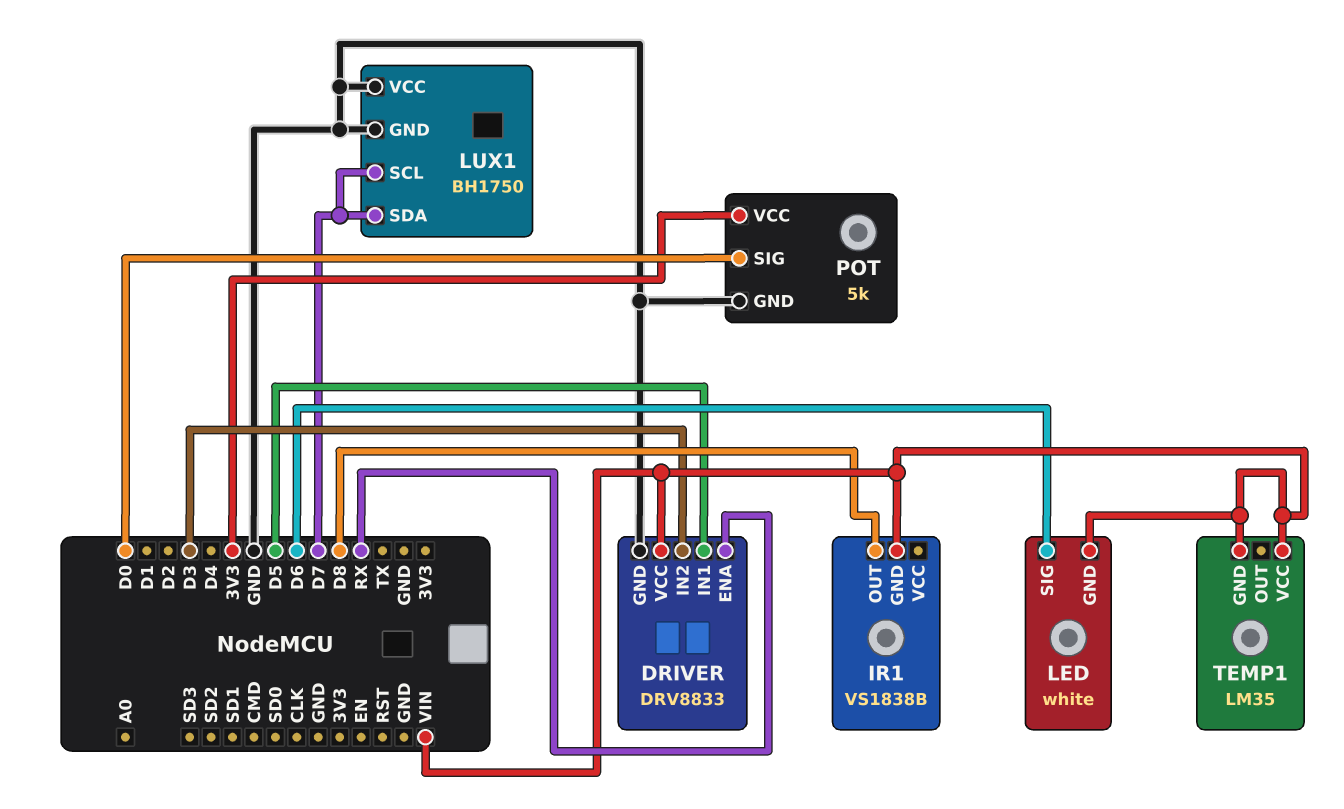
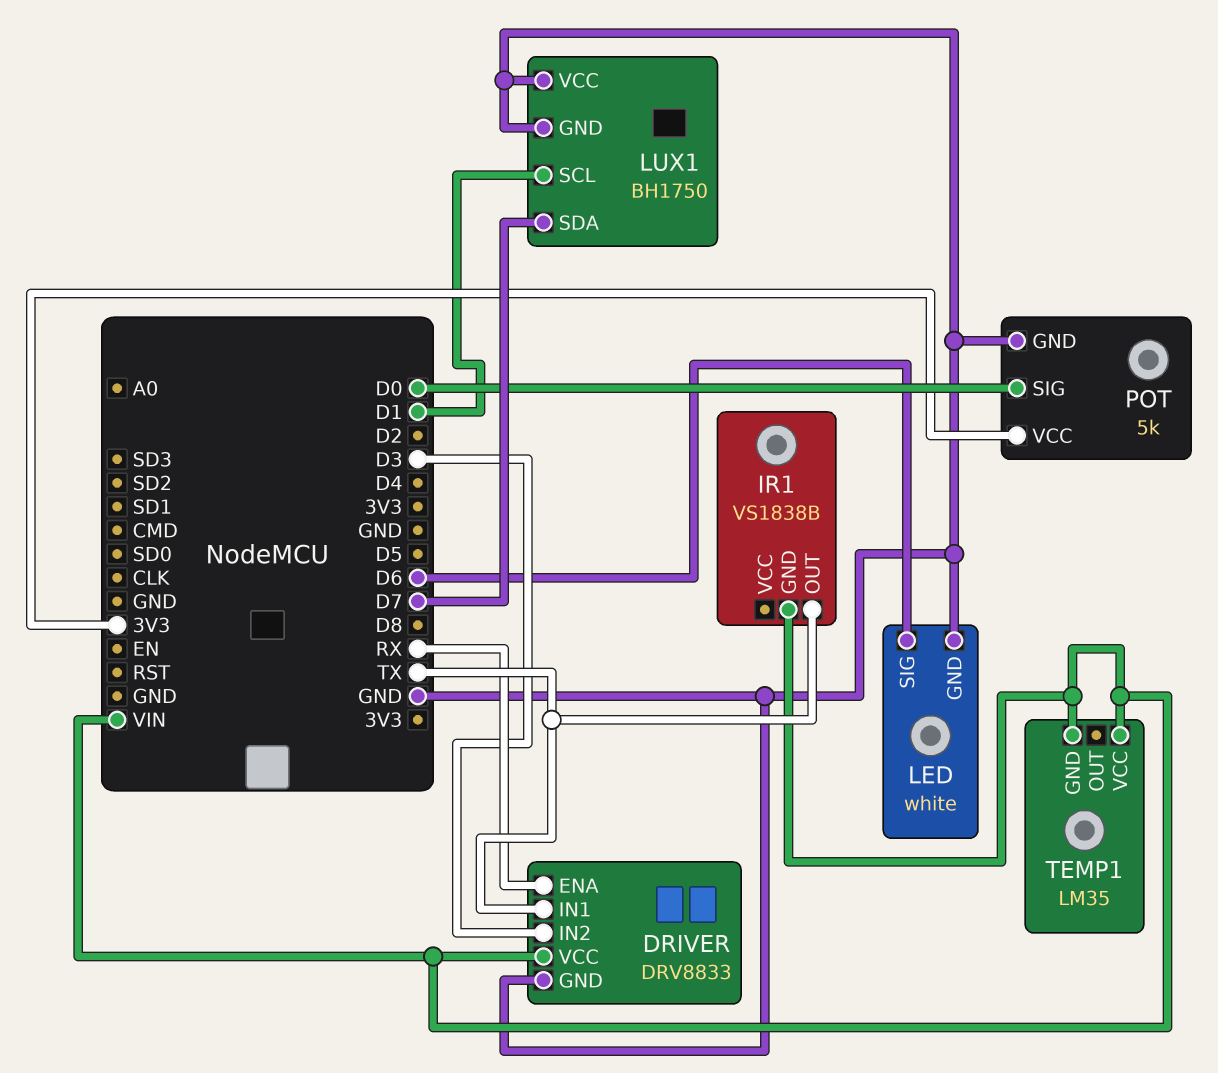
DRIVER pin IN1: D5 -> TX
IR1 pin OUT: D8 -> TX
LED pin GND: VIN -> GND
LUX1 pin SCL: D7 -> D1

